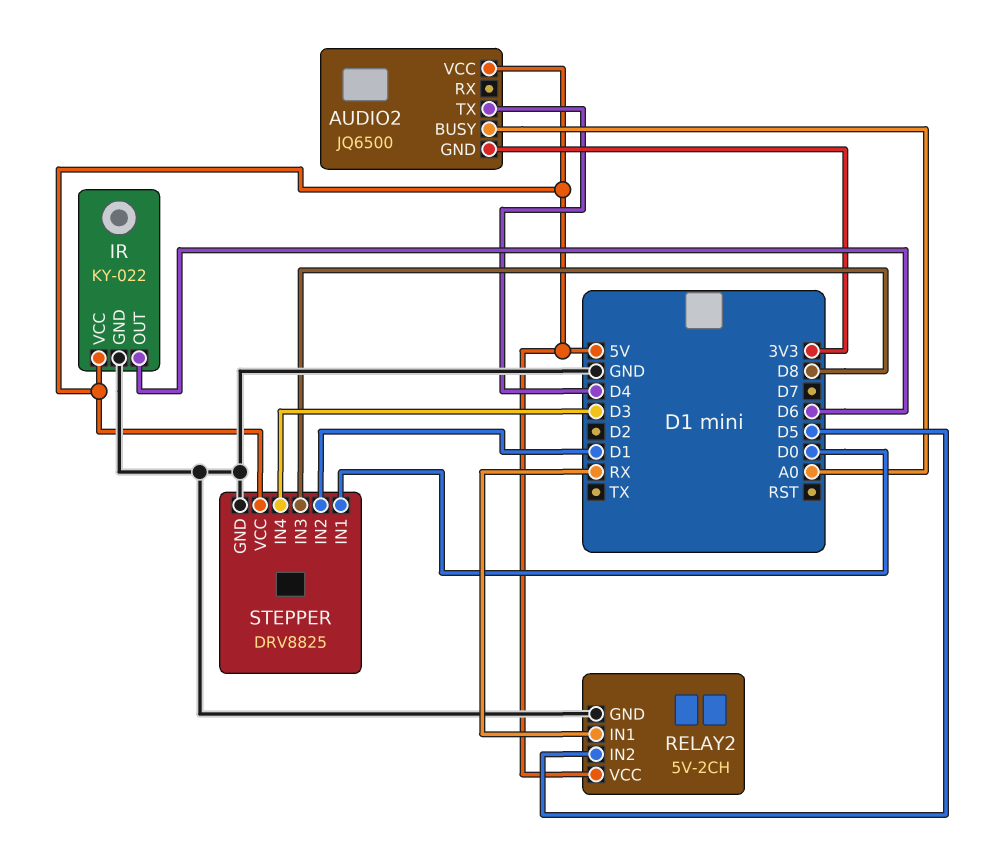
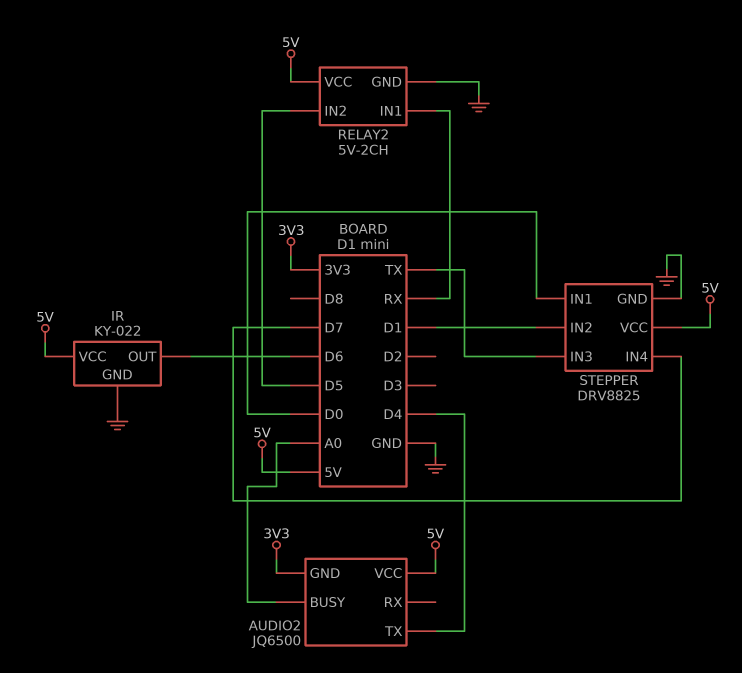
STEPPER pin IN3: D8 -> TX
STEPPER pin IN4: D3 -> D7

